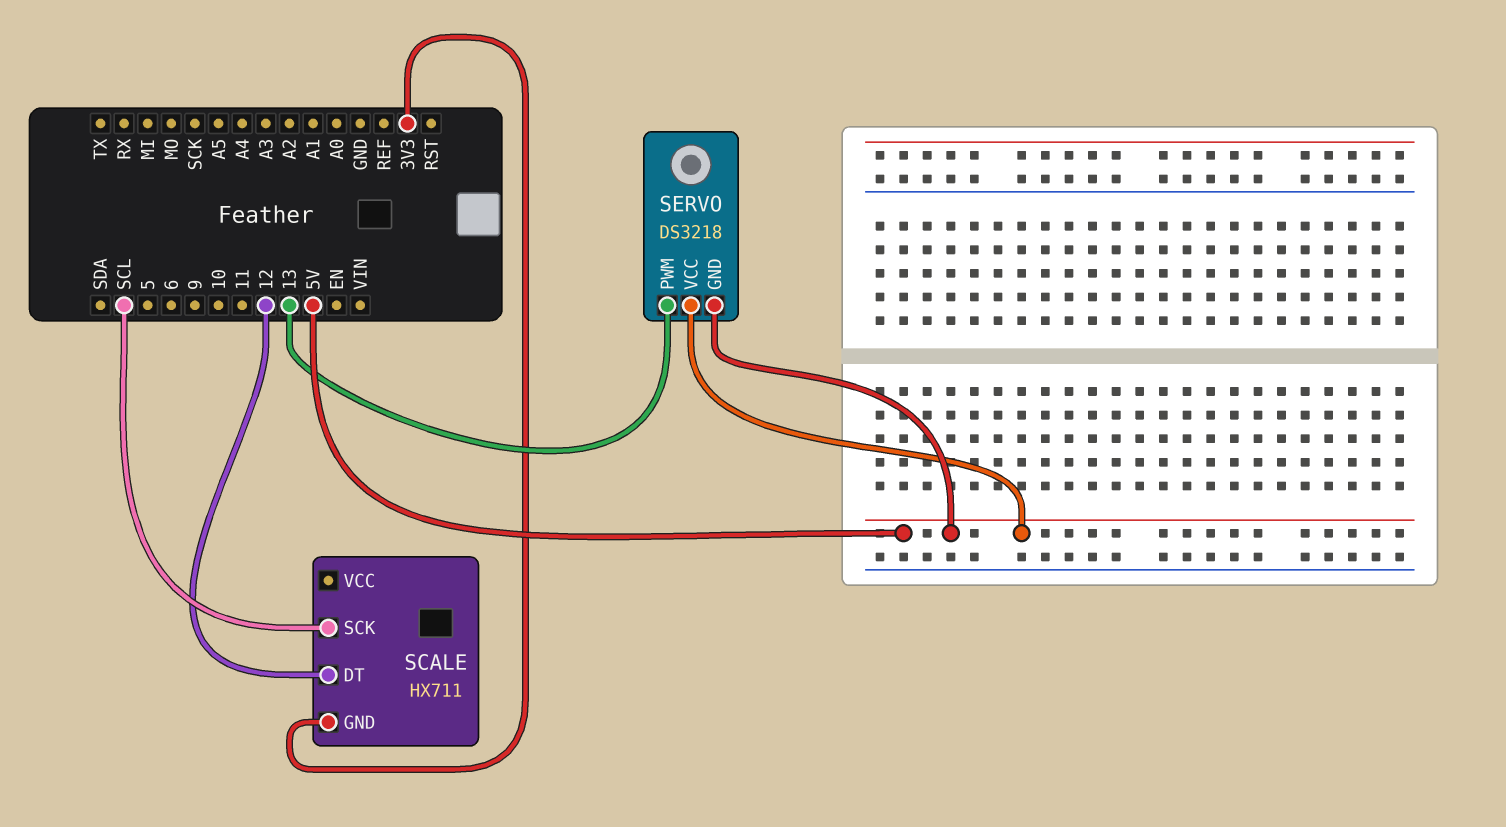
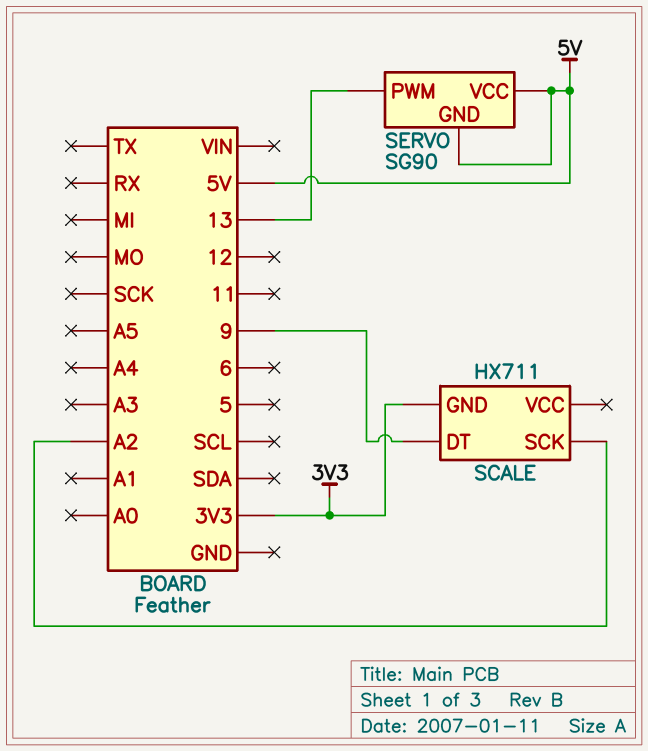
SCALE pin DT: 12 -> 9
SCALE pin SCK: SCL -> A2
SERVO: DS3218 -> SG90

